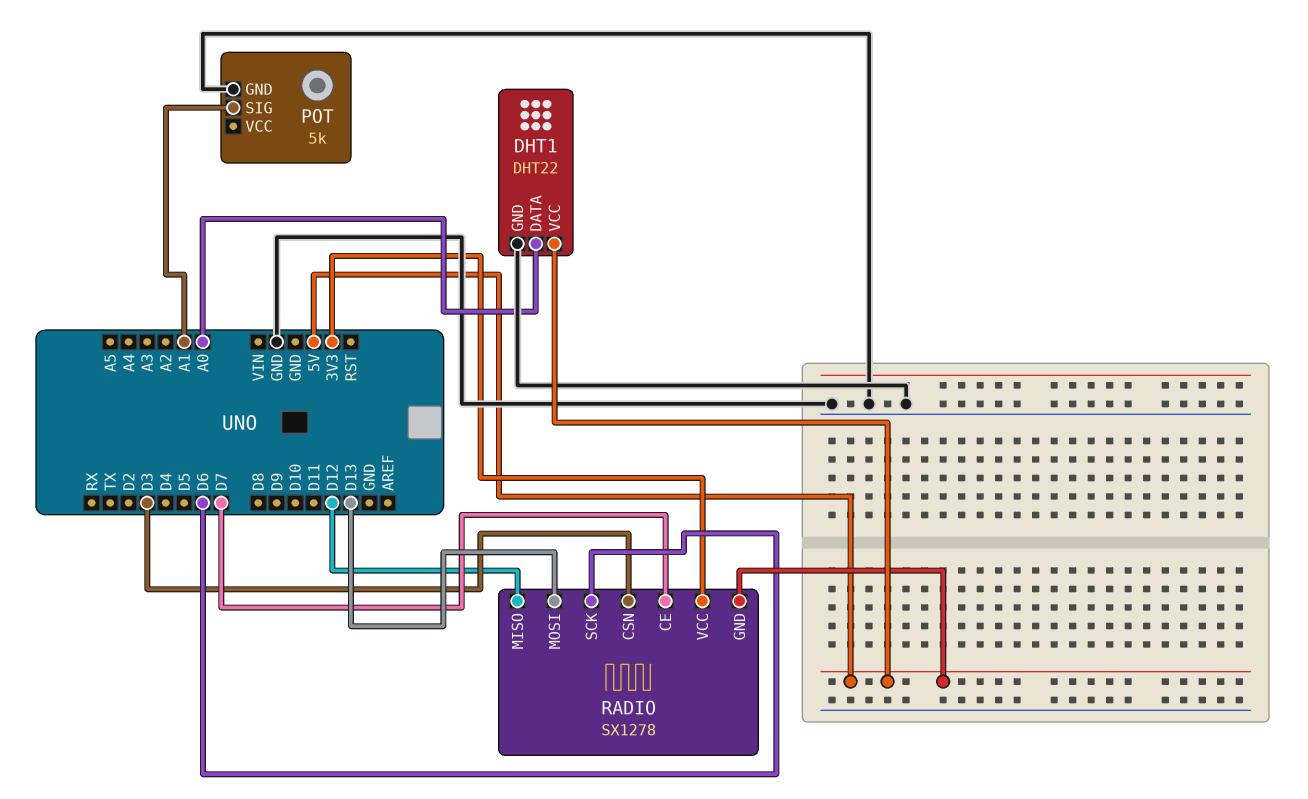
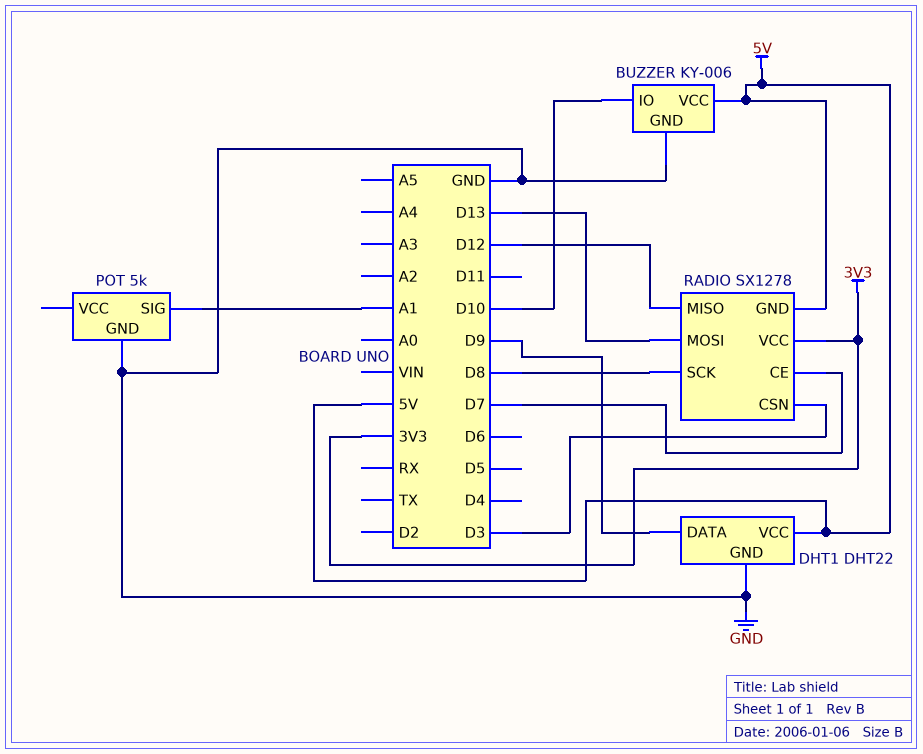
BUZZER: none -> KY-006
BUZZER pin GND: none -> GND
BUZZER pin IO: none -> D10
BUZZER pin VCC: none -> 5V
DHT1 pin DATA: A0 -> D9
RADIO pin SCK: D6 -> D8

